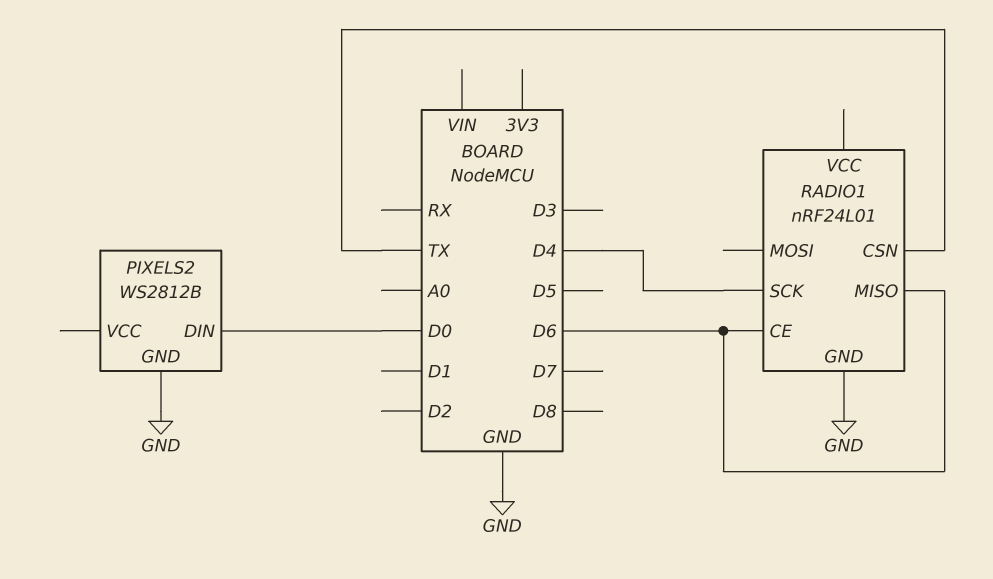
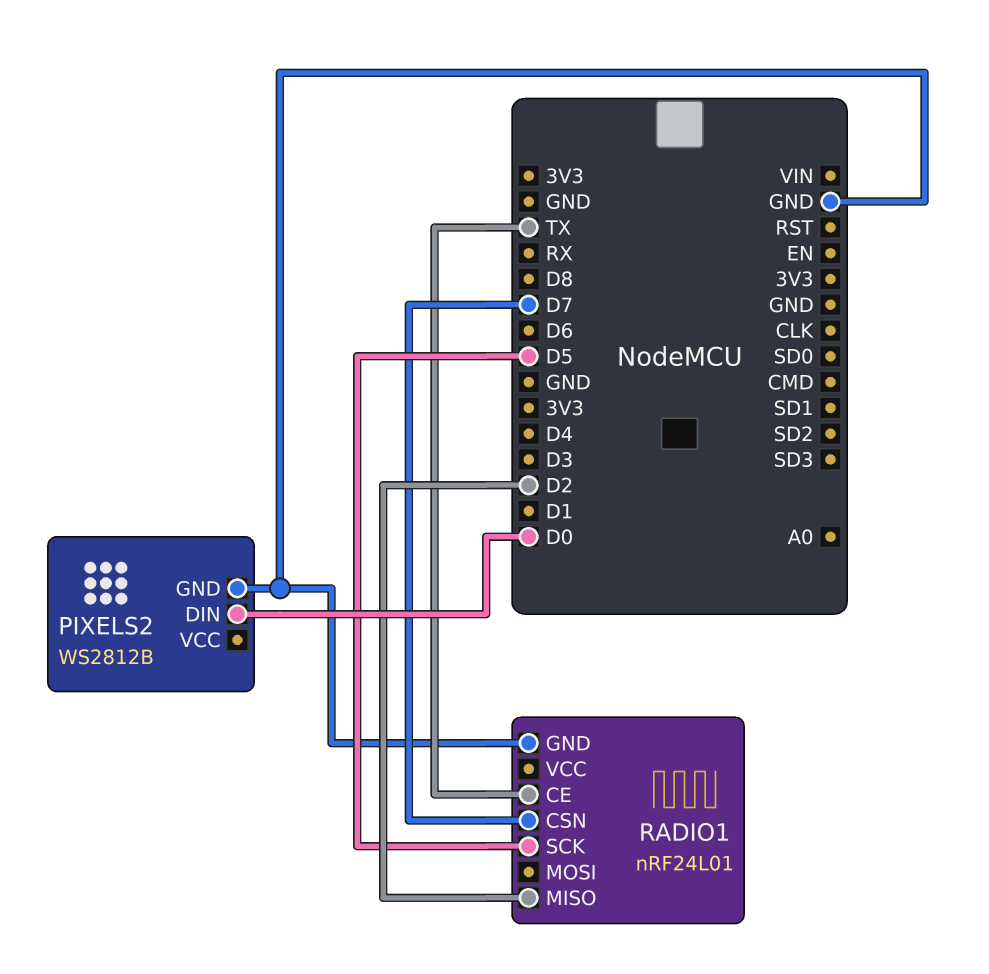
RADIO1 pin CE: D6 -> TX
RADIO1 pin CSN: TX -> D7
RADIO1 pin MISO: D6 -> D2
RADIO1 pin SCK: D4 -> D5

